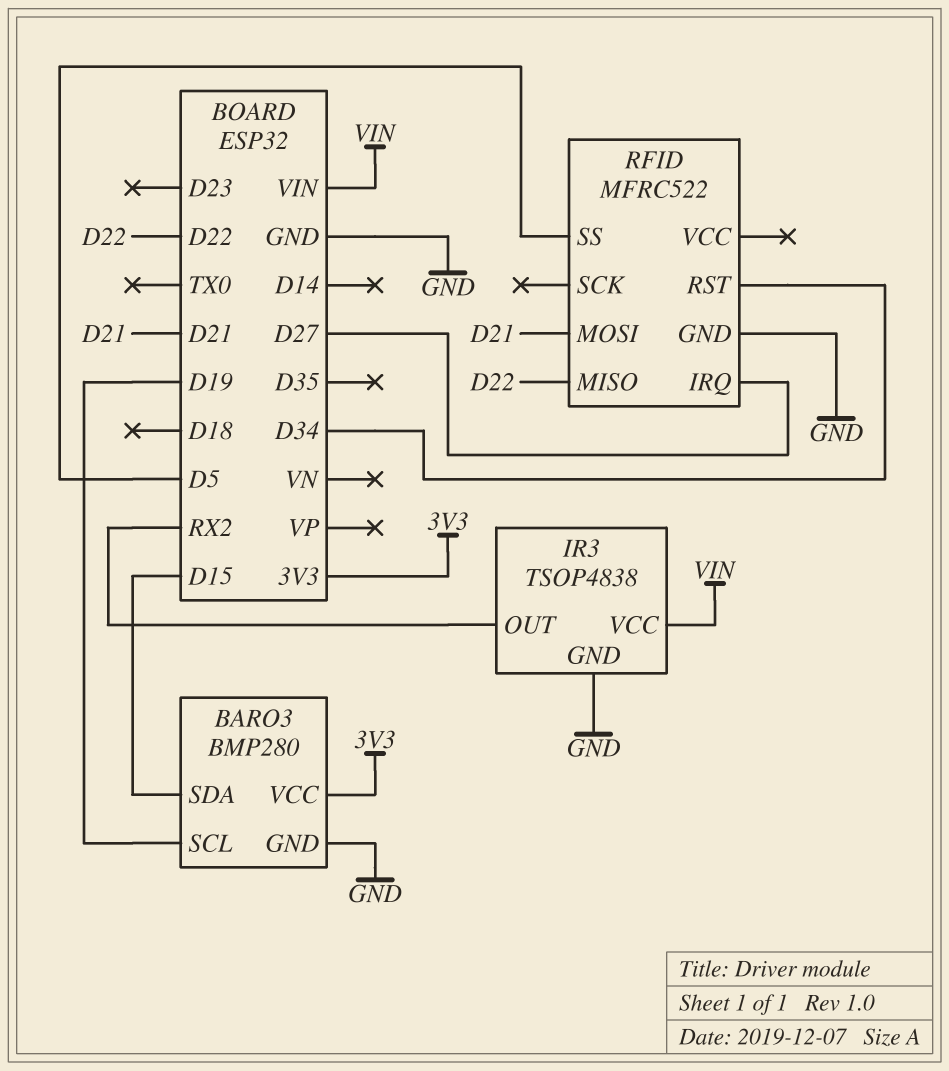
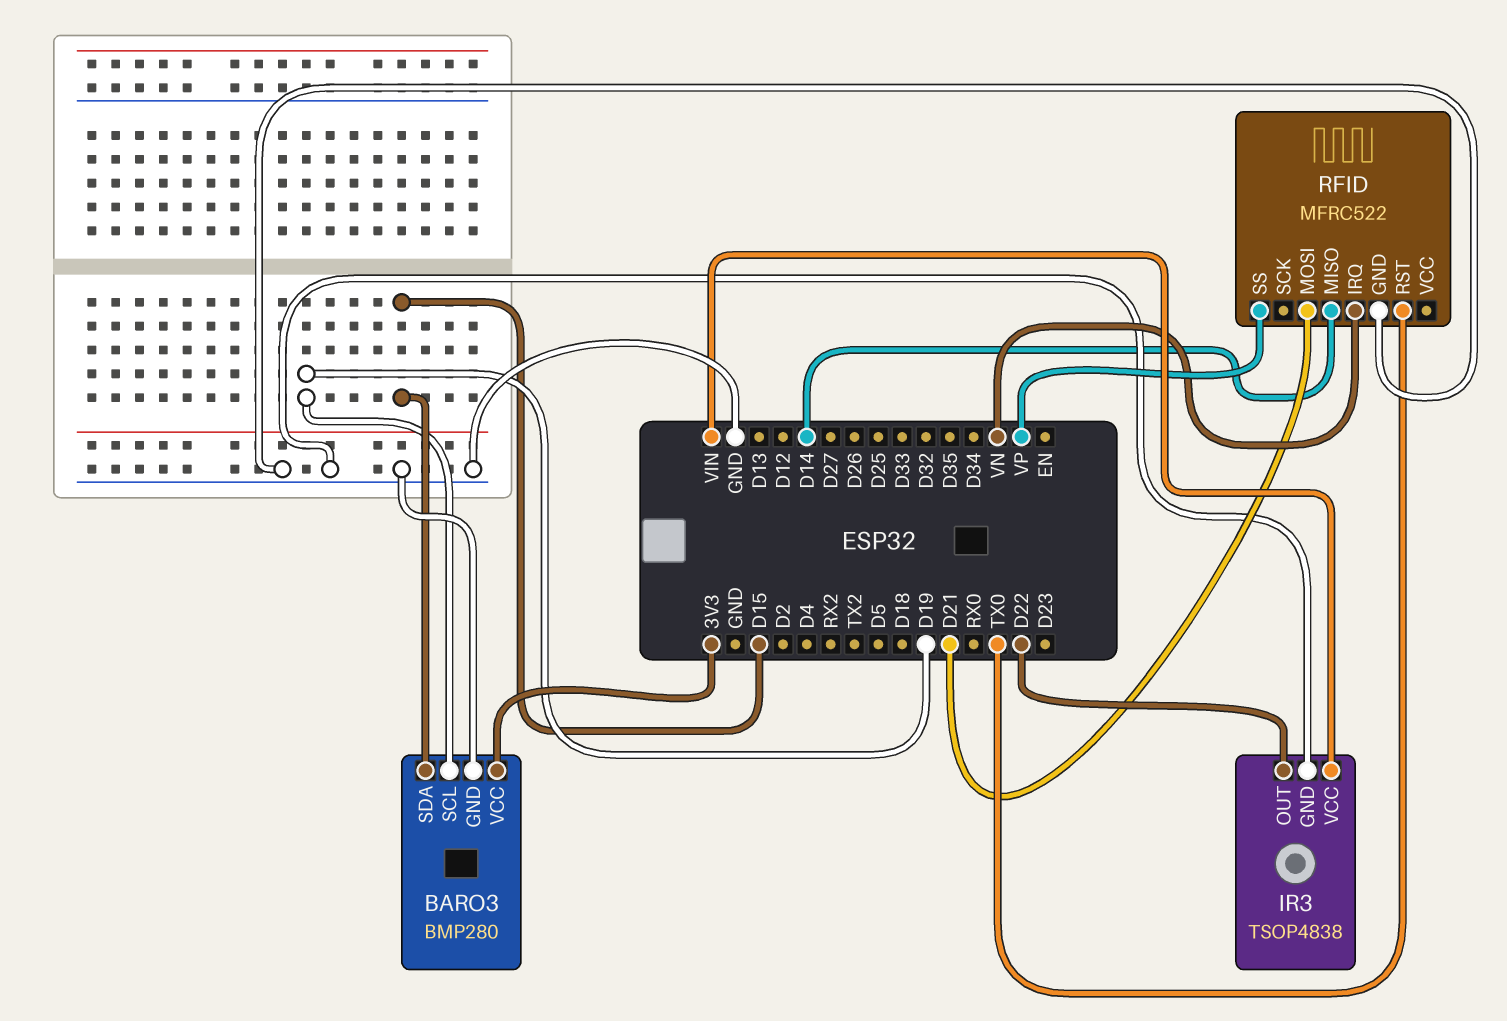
IR3 pin OUT: RX2 -> D22
RFID pin IRQ: D27 -> VN
RFID pin MISO: D22 -> D14
RFID pin RST: D34 -> TX0
RFID pin SS: D5 -> VP

